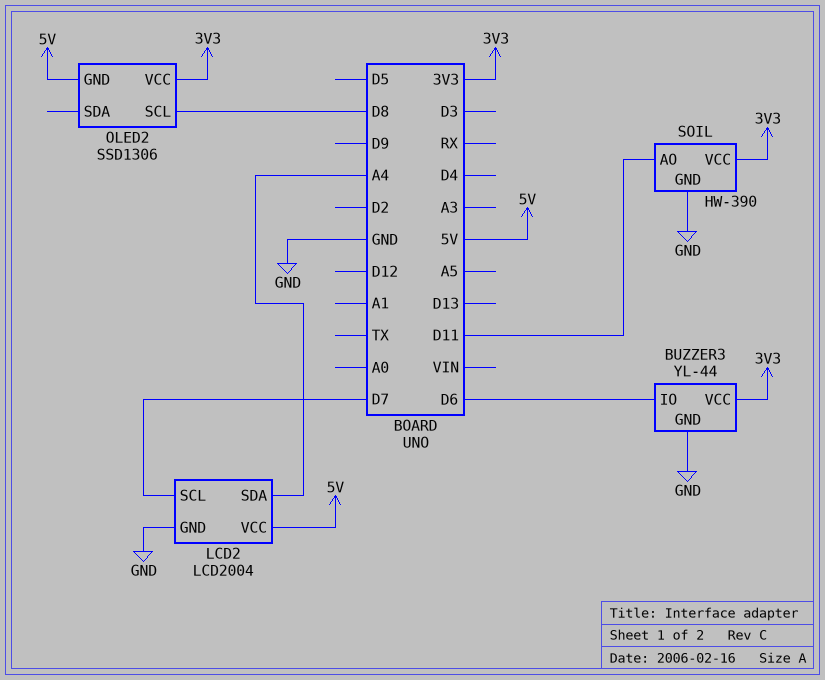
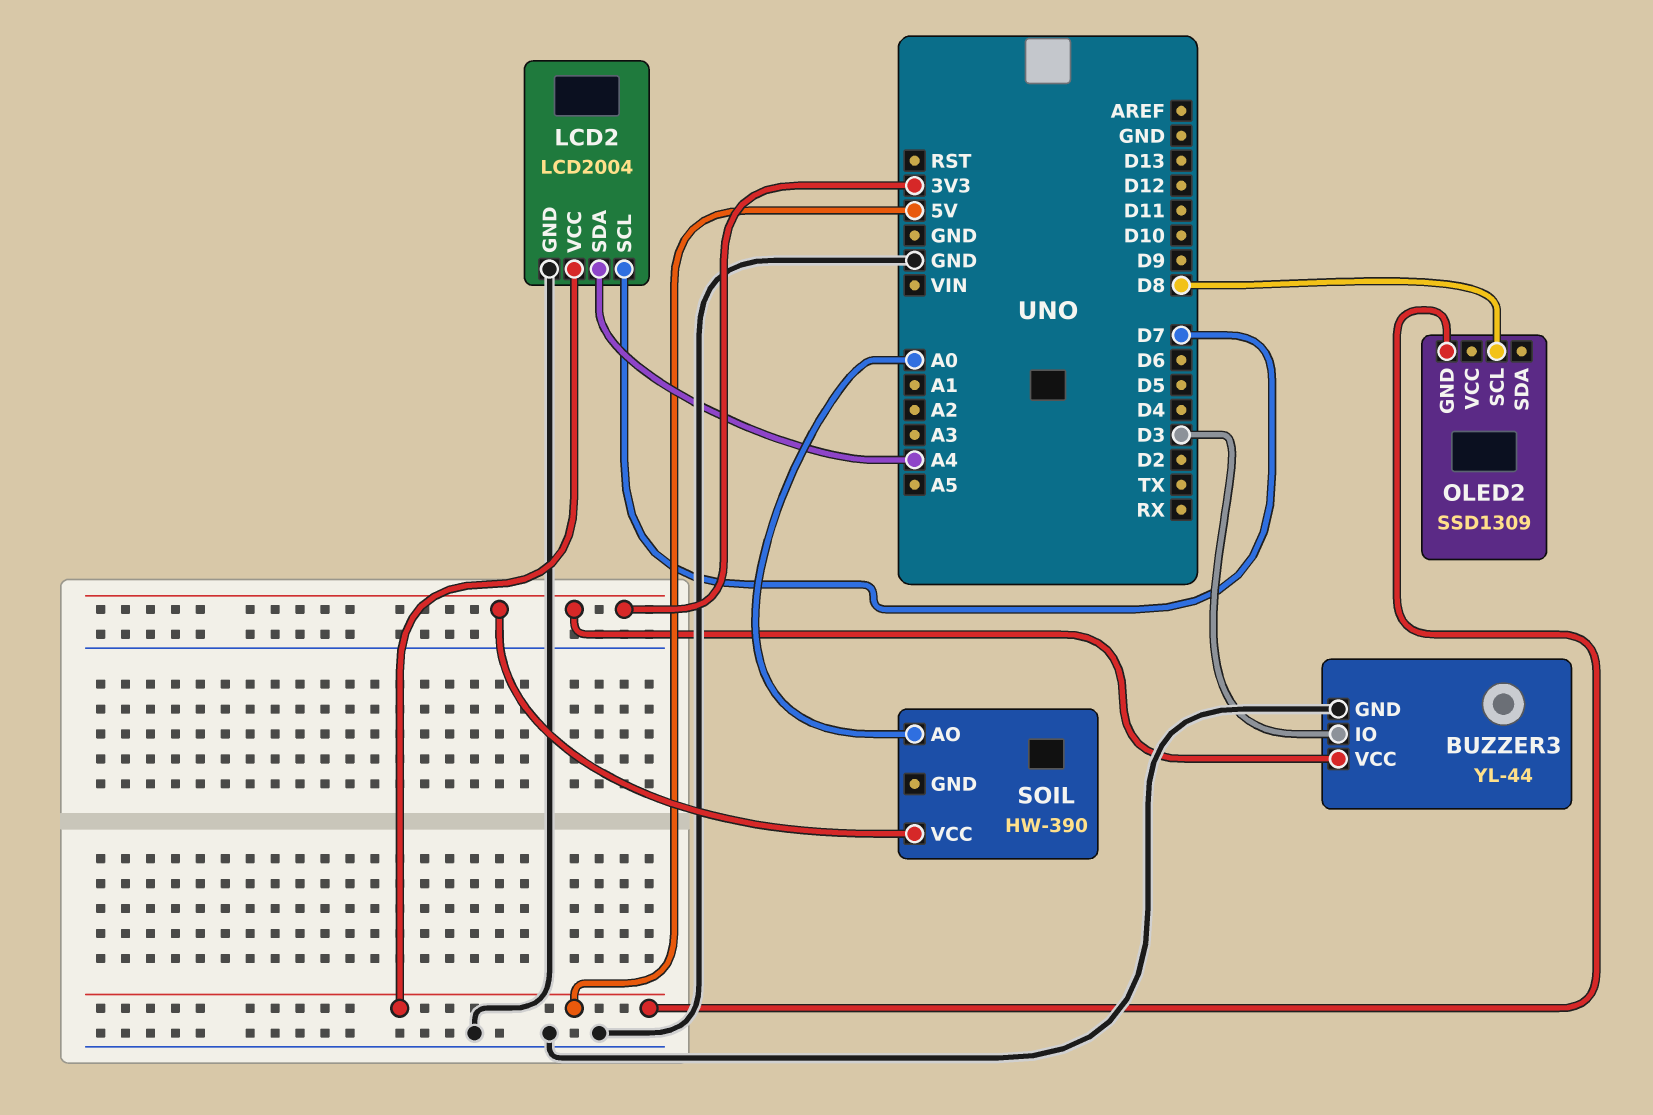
BUZZER3 pin IO: D6 -> D3
OLED2: SSD1306 -> SSD1309
OLED2 pin VCC: 3V3 -> none
SOIL pin AO: D11 -> A0
SOIL pin GND: GND -> none

